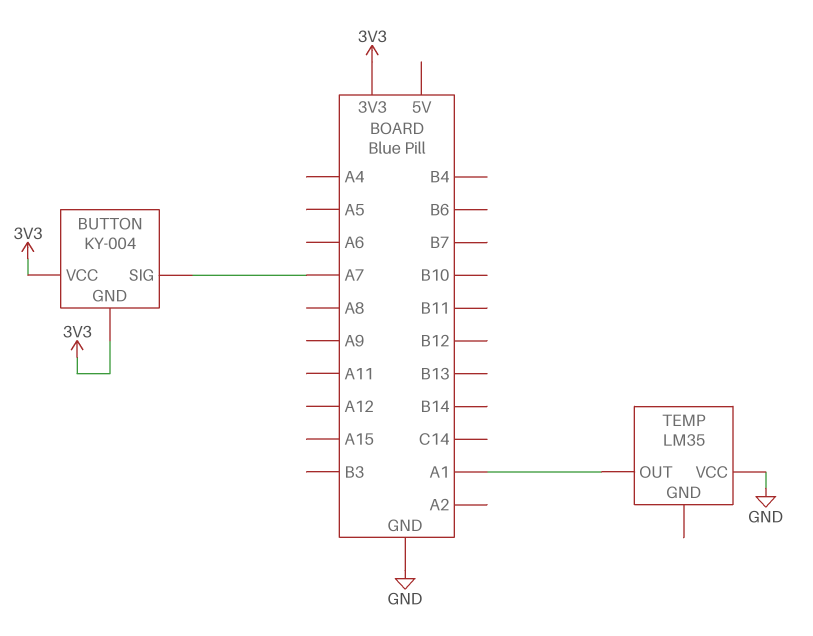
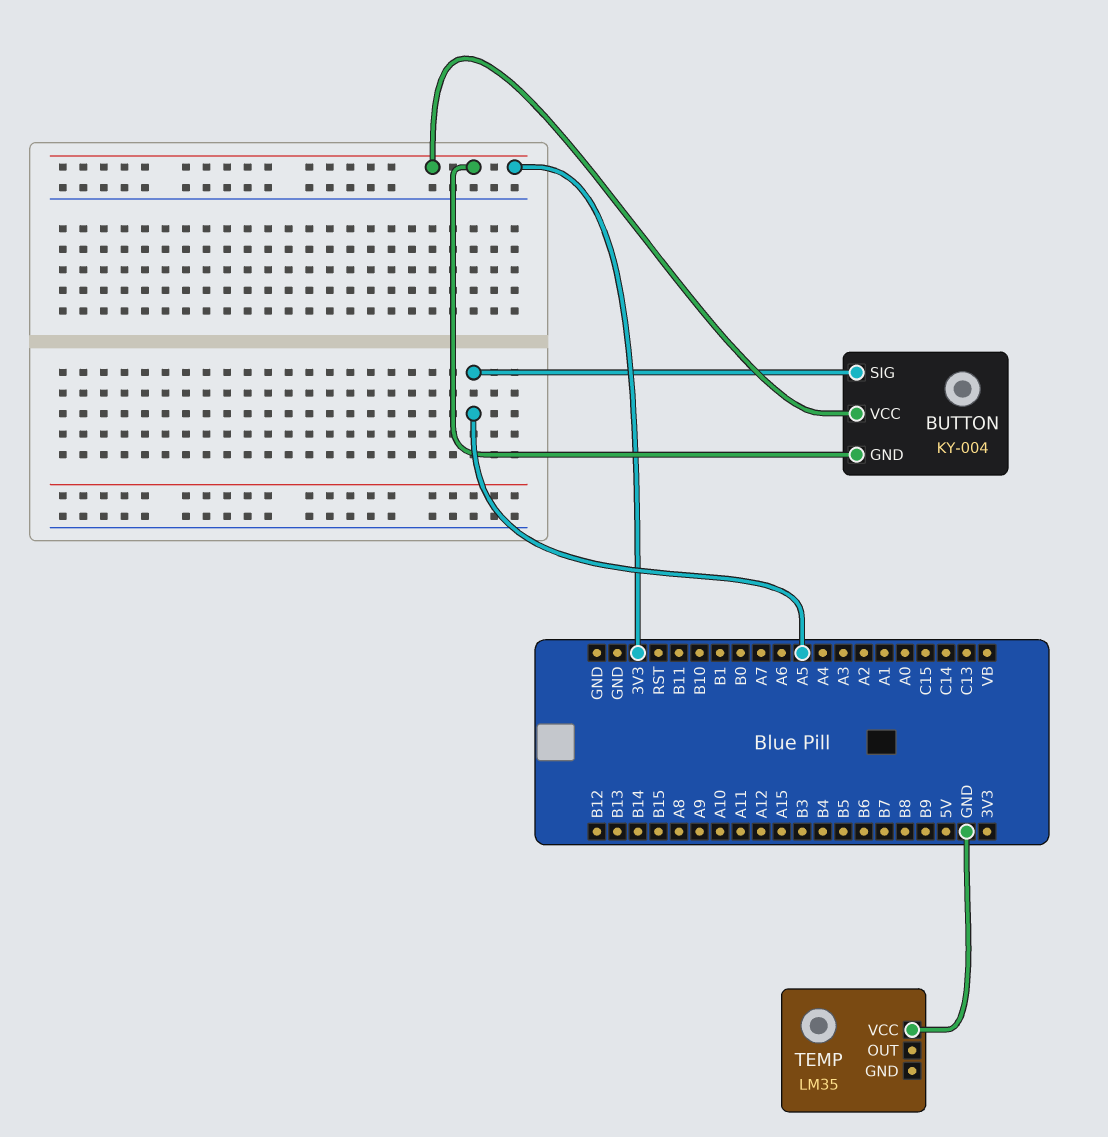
BUTTON pin SIG: A7 -> A5
TEMP pin OUT: A1 -> none

